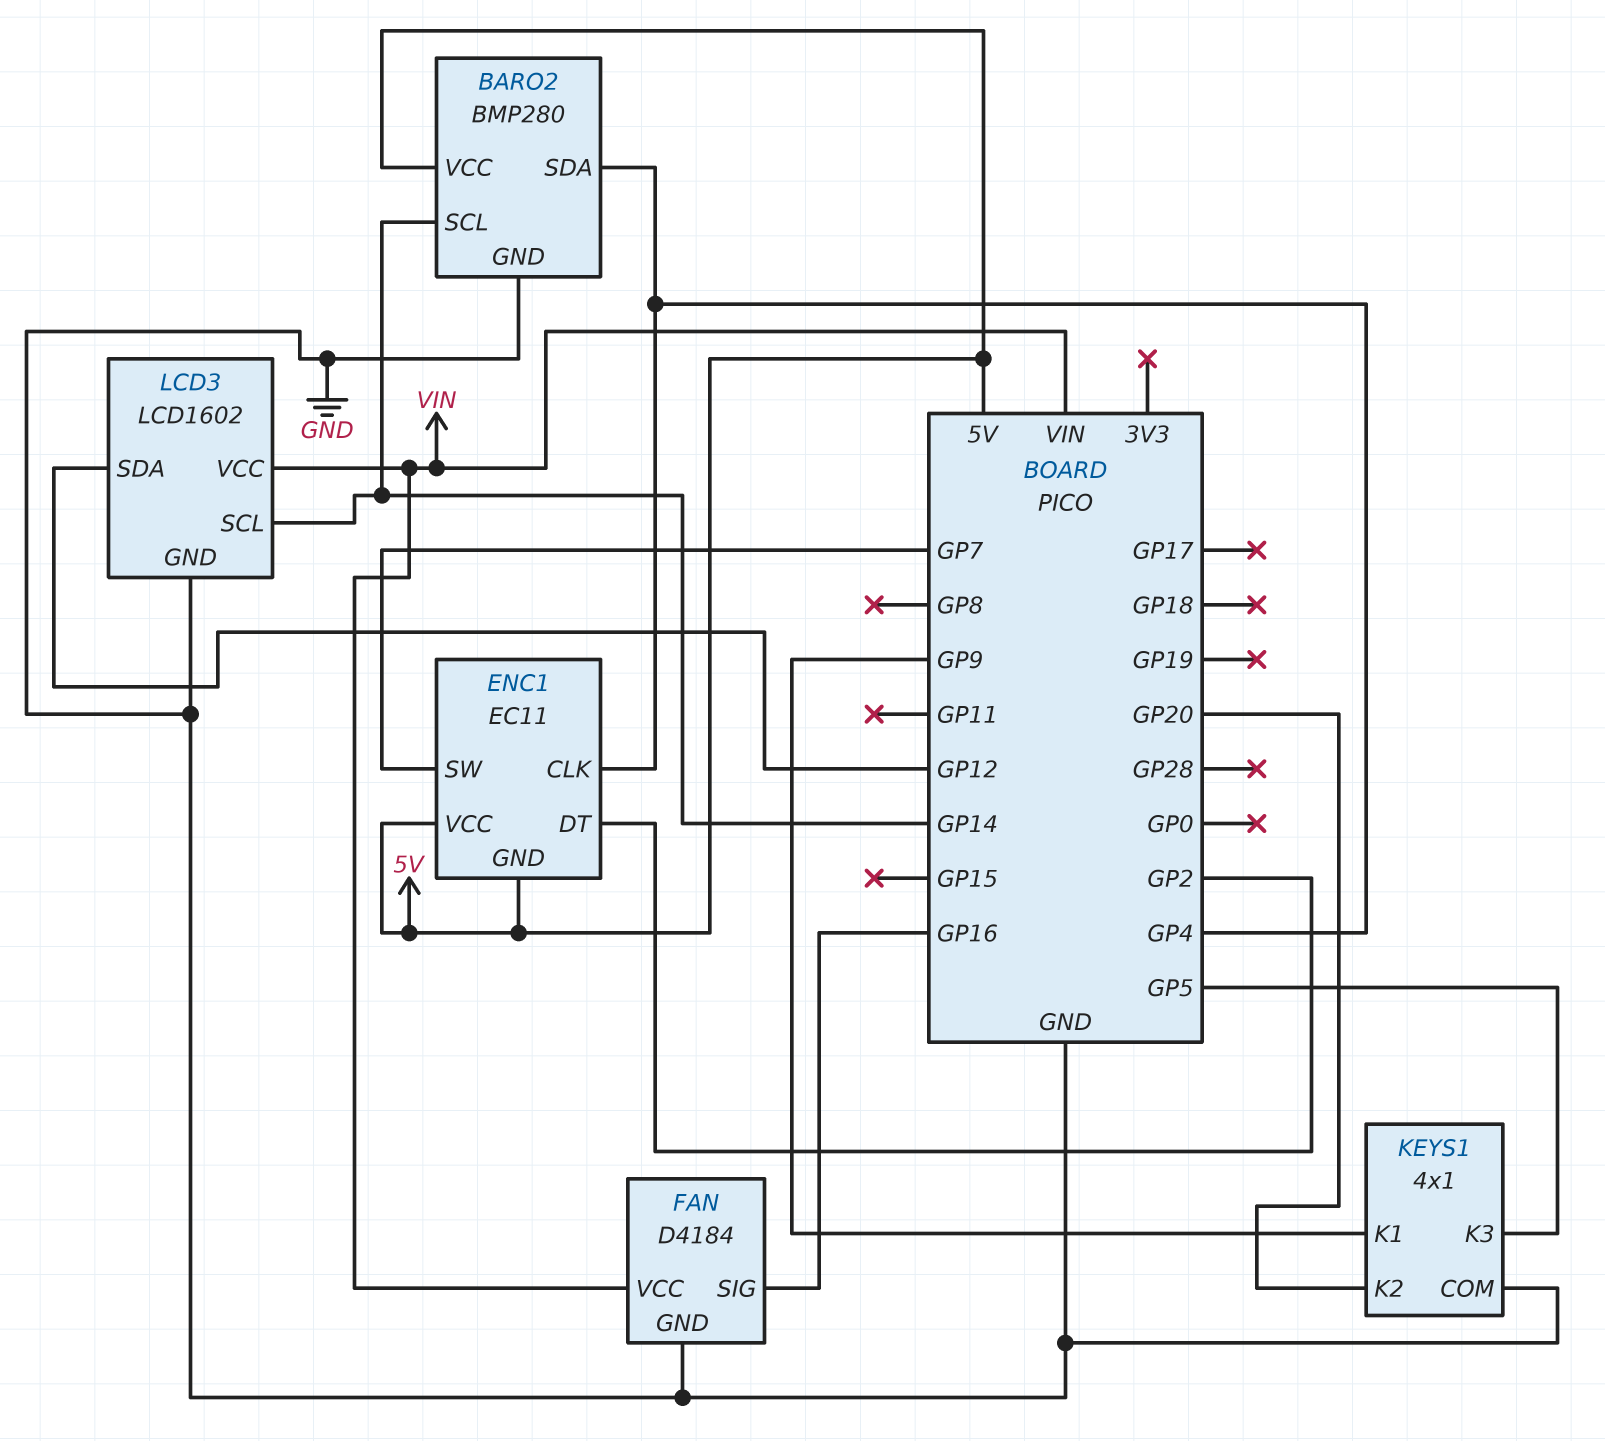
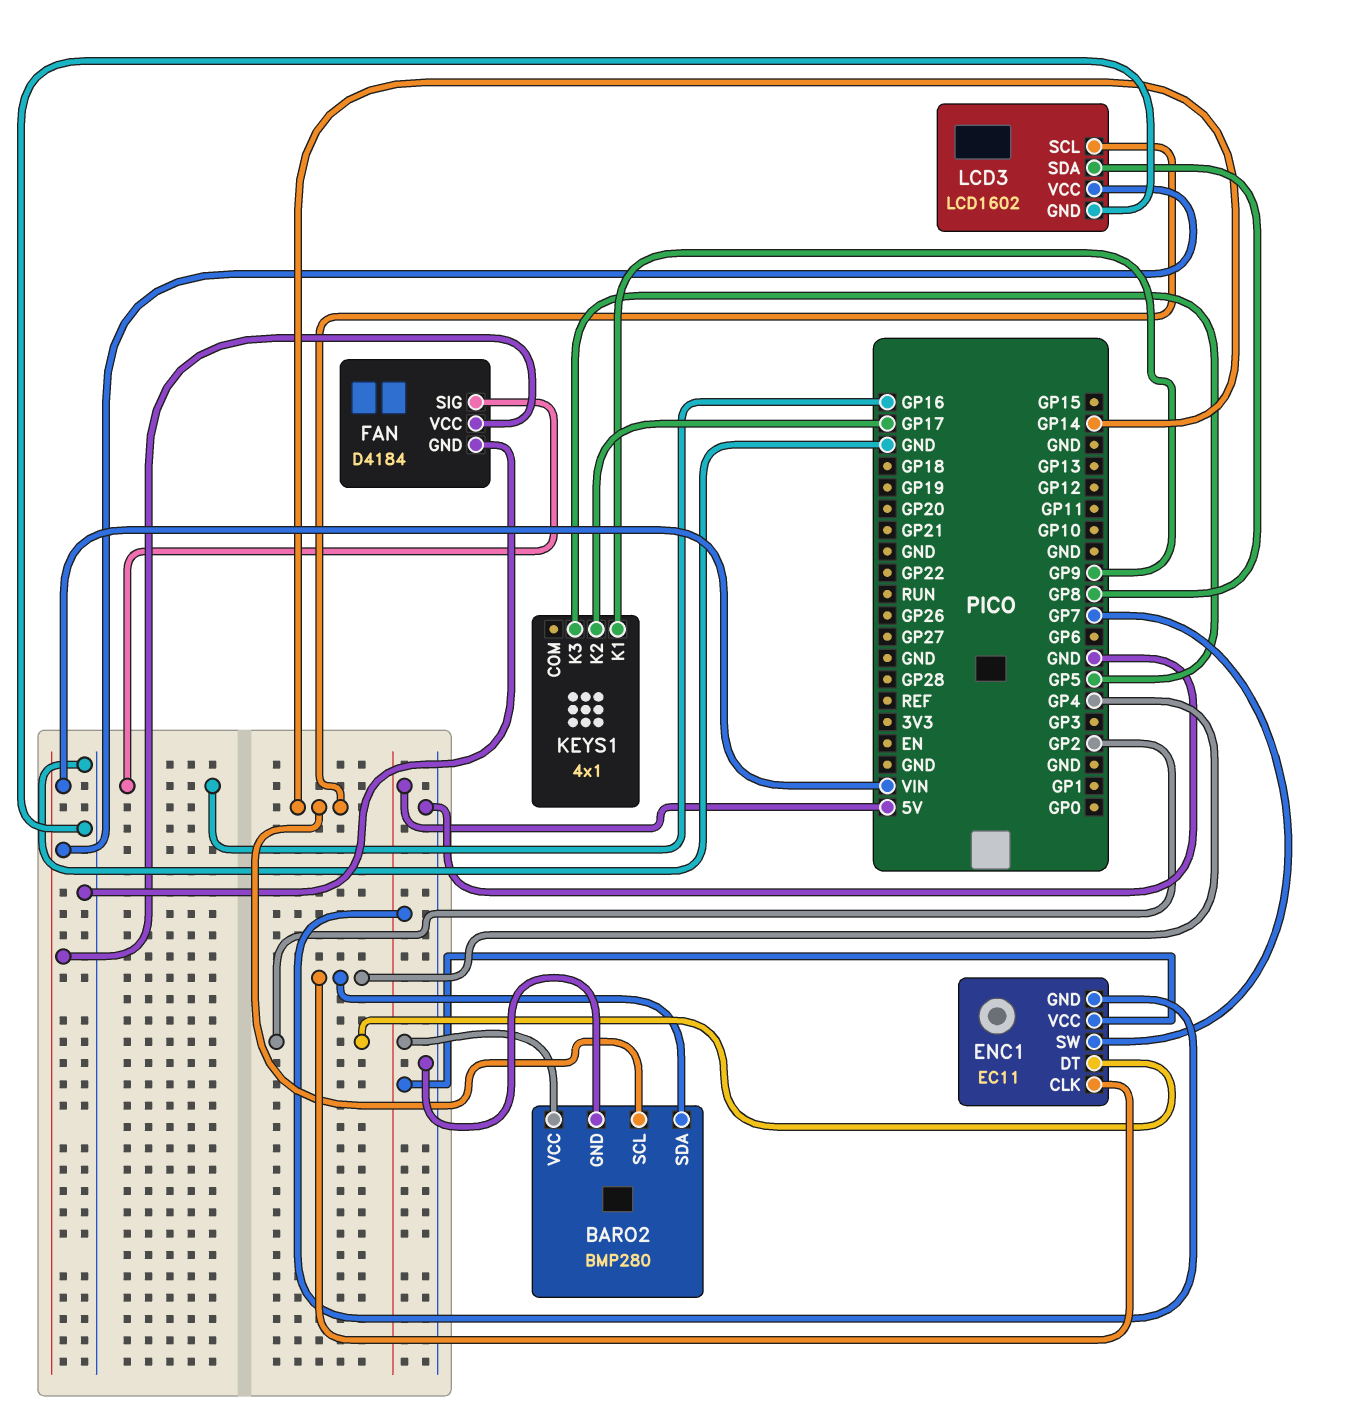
KEYS1 pin COM: GND -> none
KEYS1 pin K2: GP20 -> GP17
LCD3 pin SDA: GP12 -> GP8

